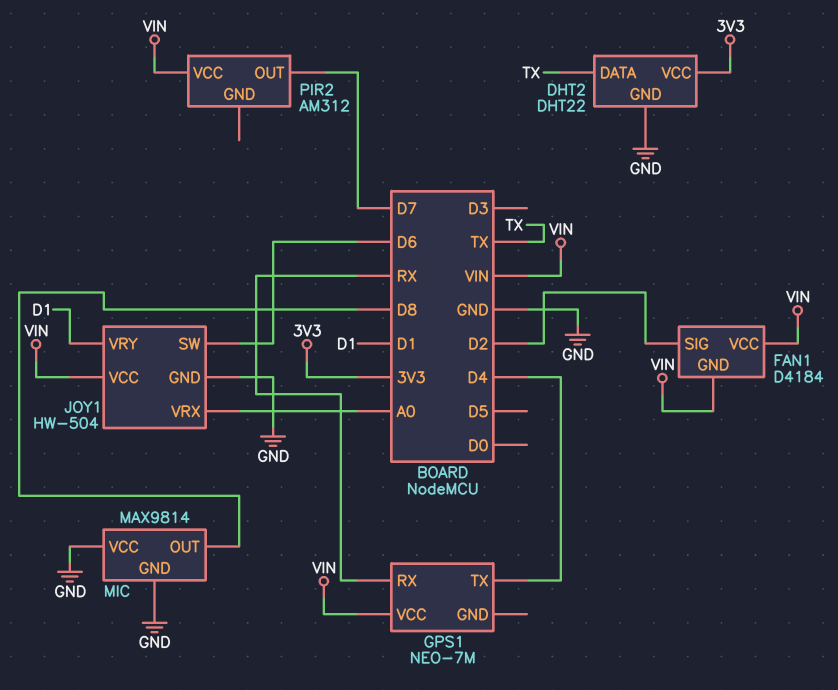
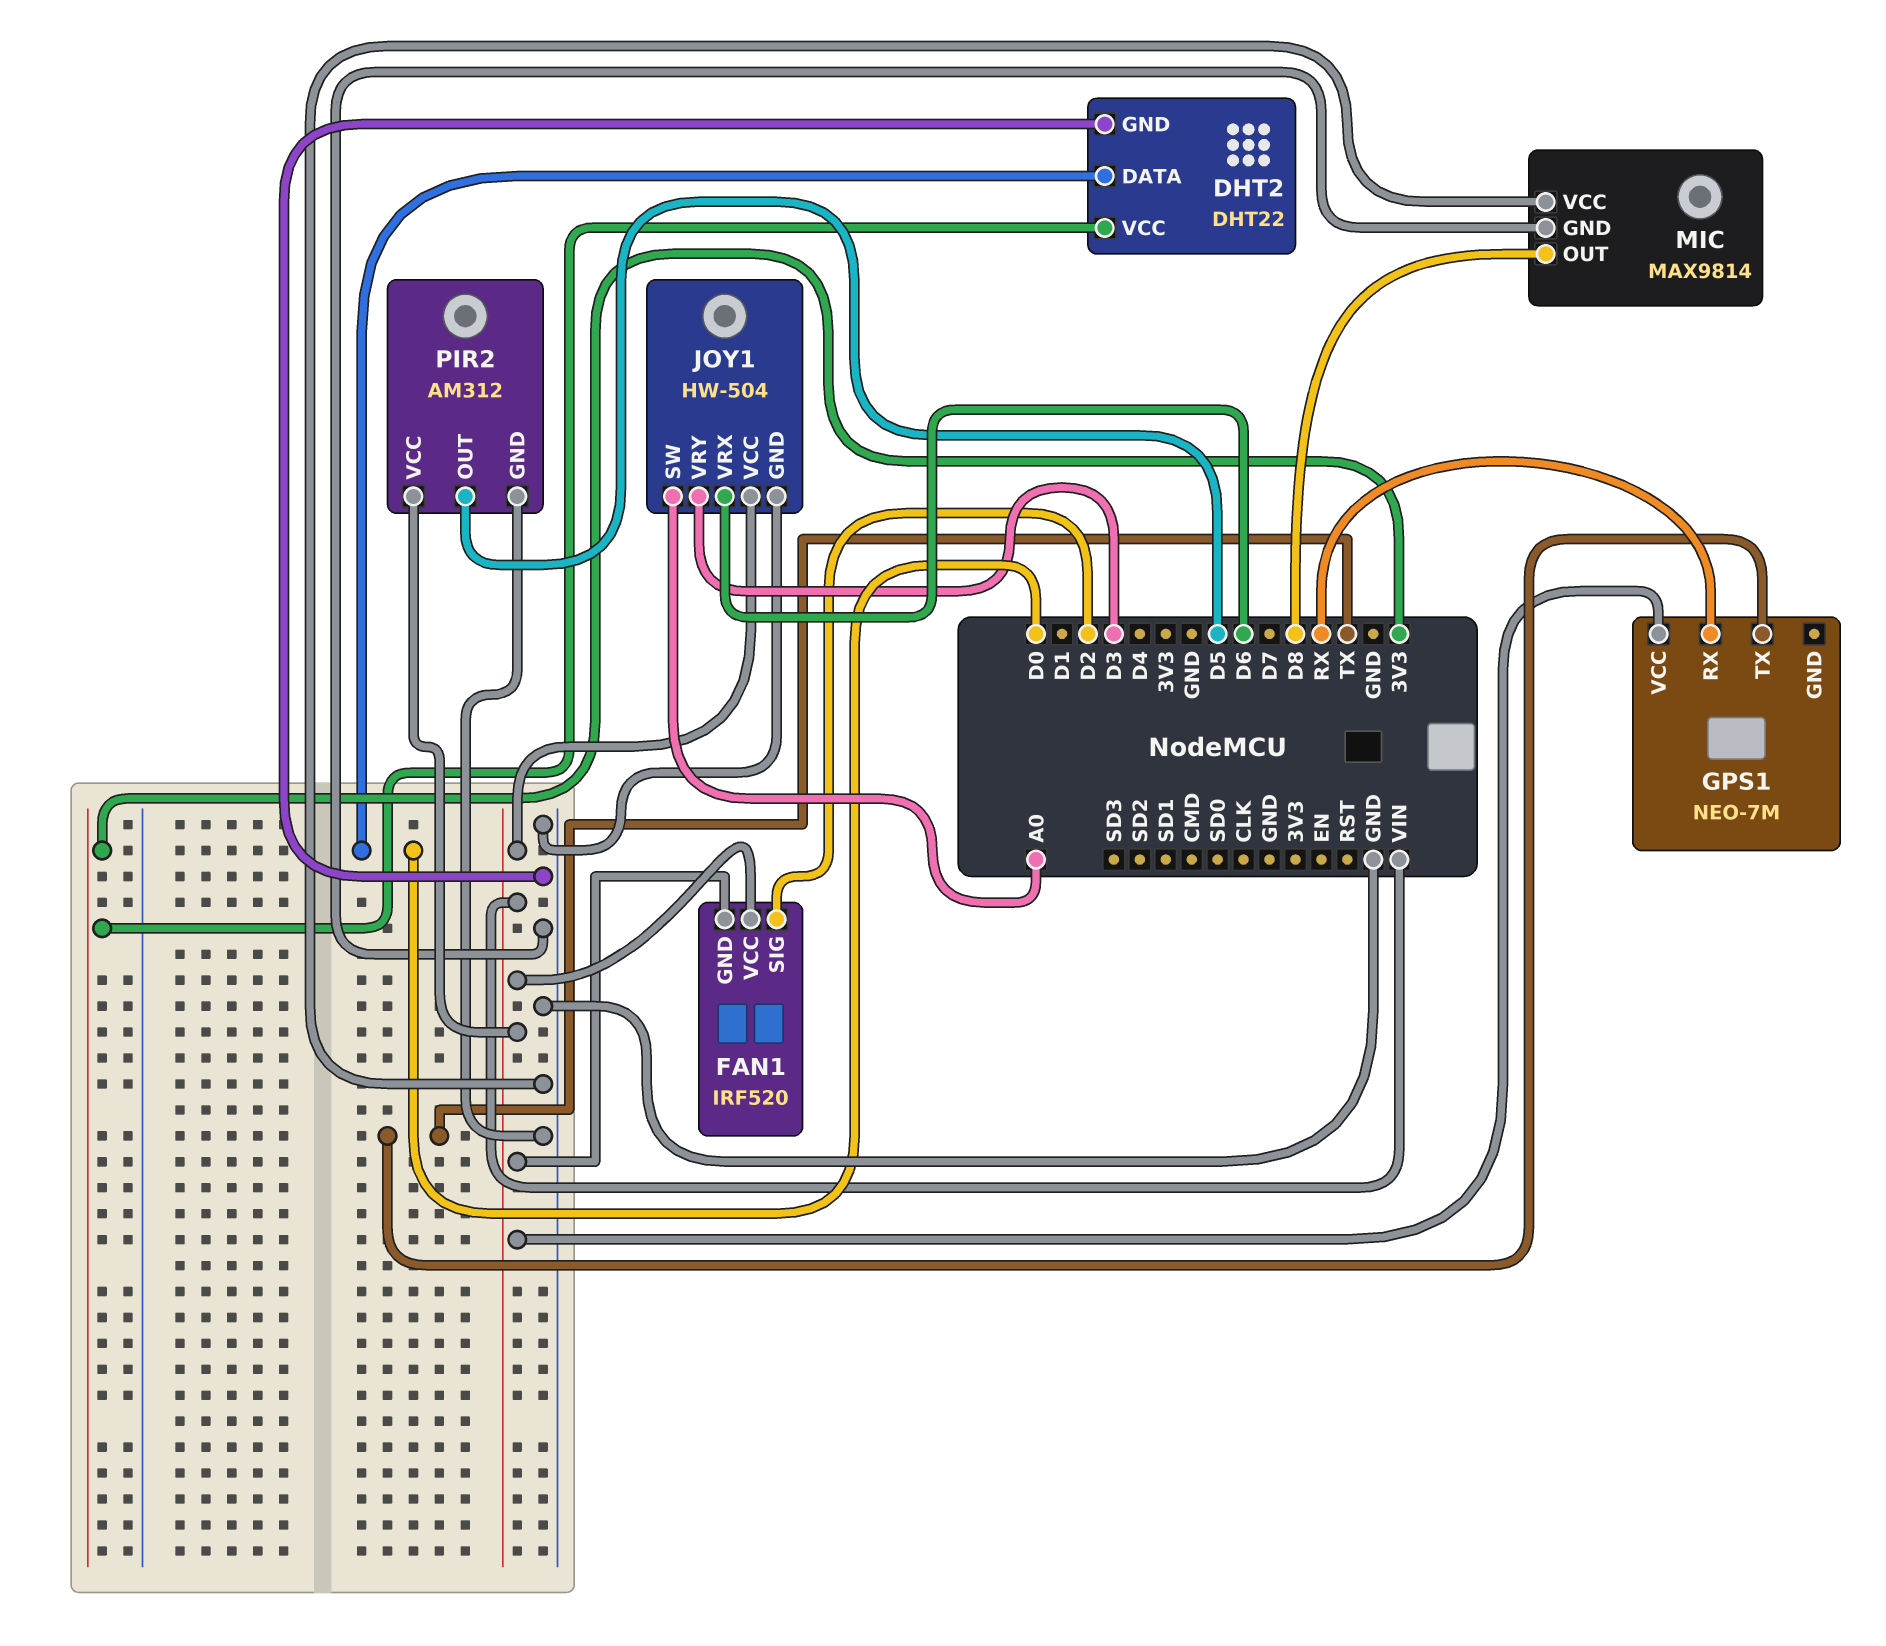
DHT2 pin DATA: TX -> D0
FAN1: D4184 -> IRF520
GPS1 pin TX: D4 -> TX
JOY1 pin SW: D6 -> A0
JOY1 pin VRX: A0 -> D6
JOY1 pin VRY: D1 -> D3
PIR2 pin GND: none -> GND
PIR2 pin OUT: D7 -> D5

